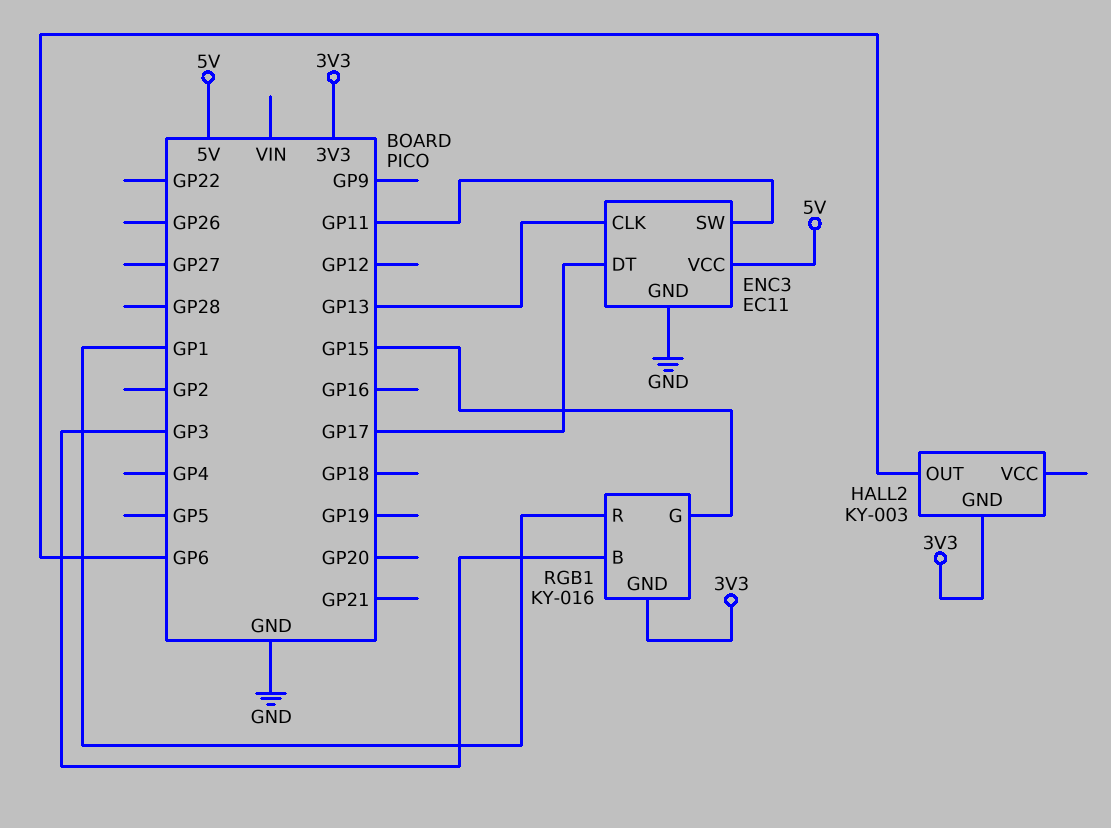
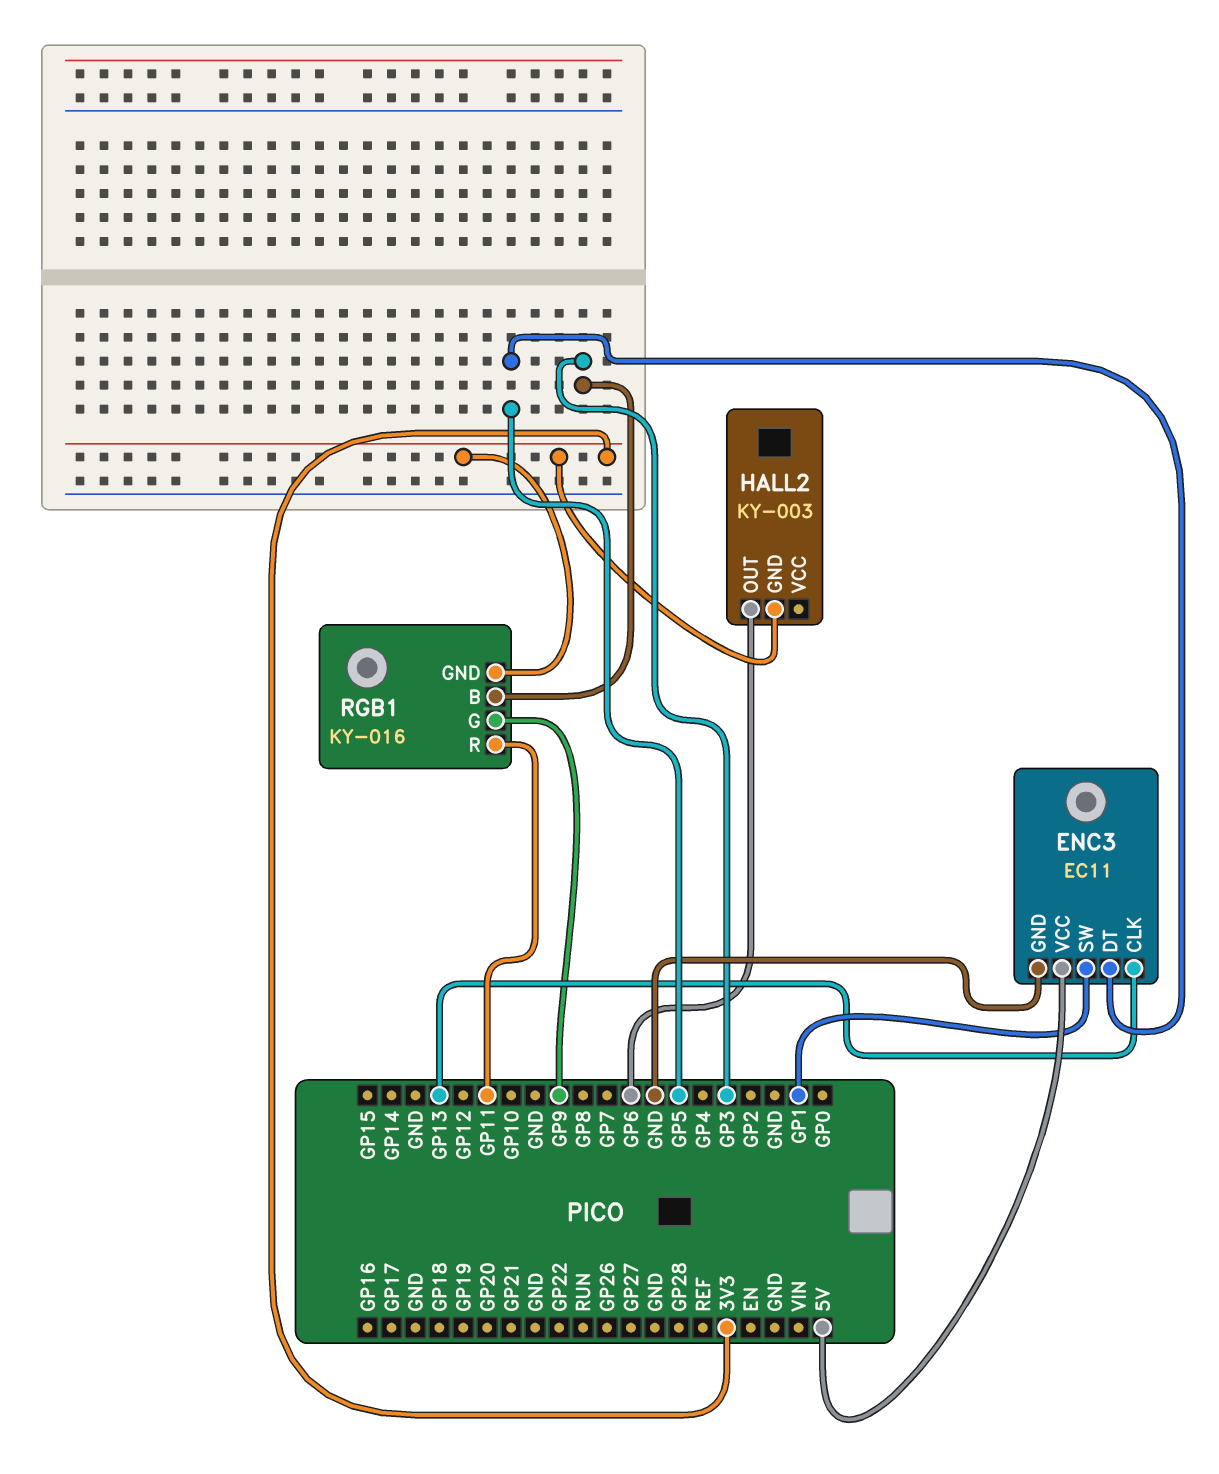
ENC3 pin DT: GP17 -> GP5
ENC3 pin SW: GP11 -> GP1
RGB1 pin G: GP15 -> GP9
RGB1 pin R: GP1 -> GP11

